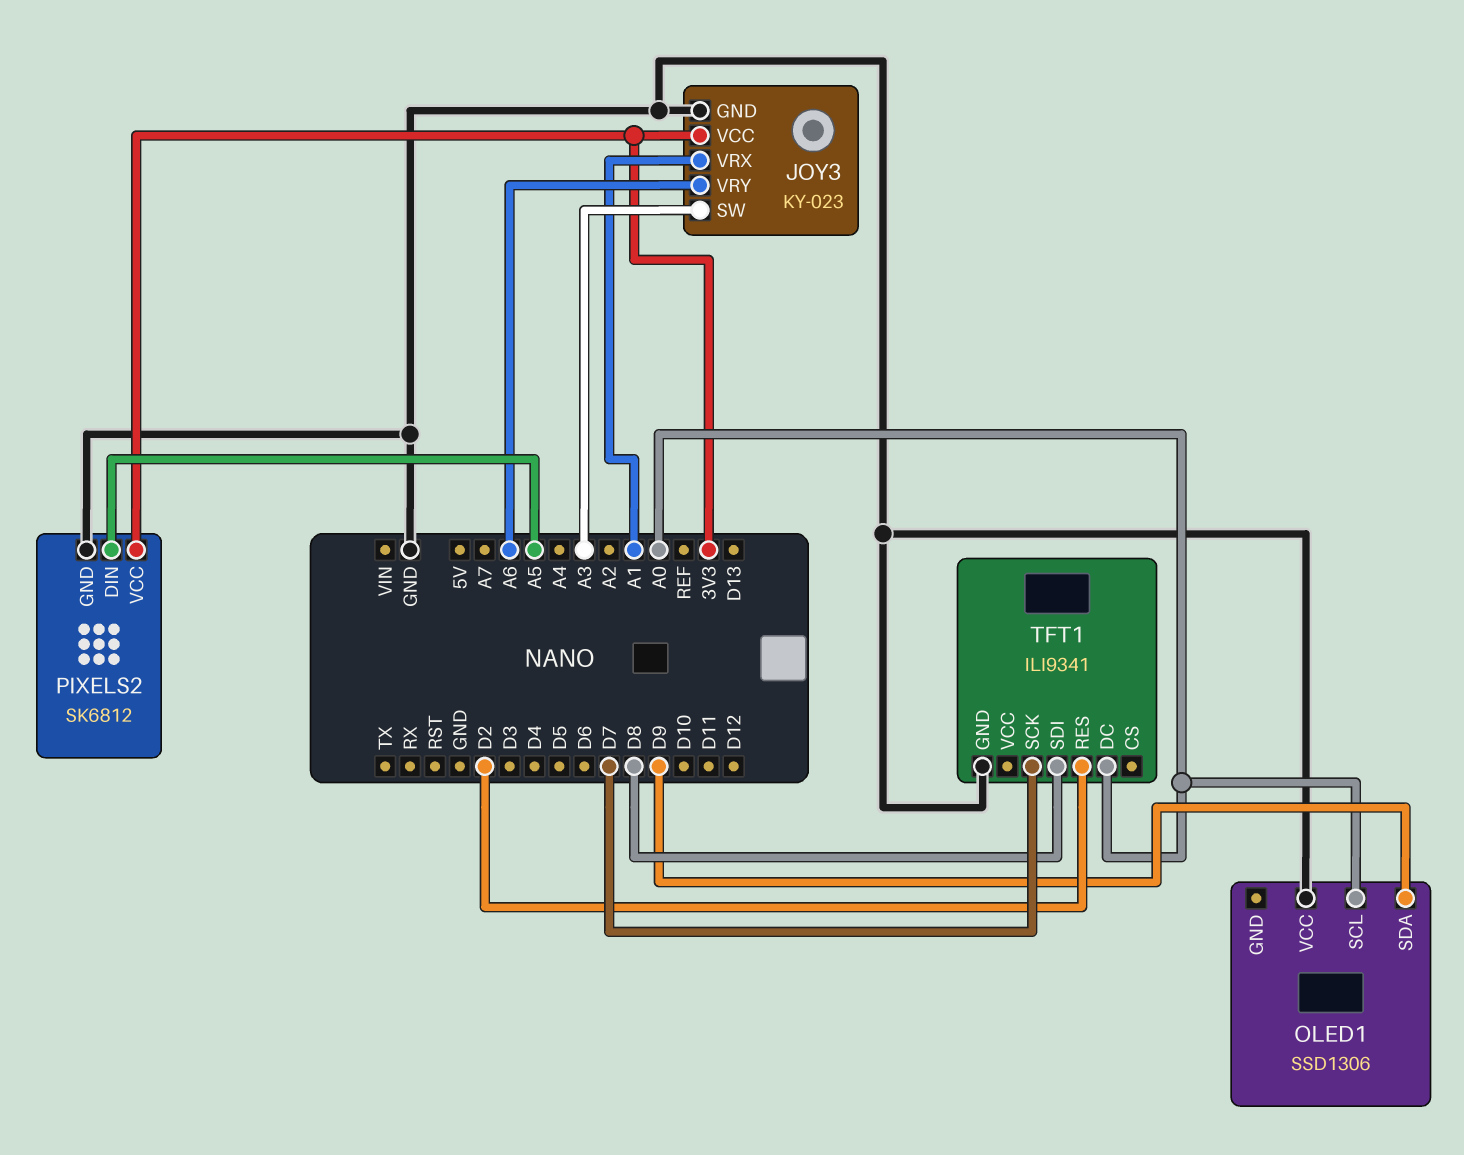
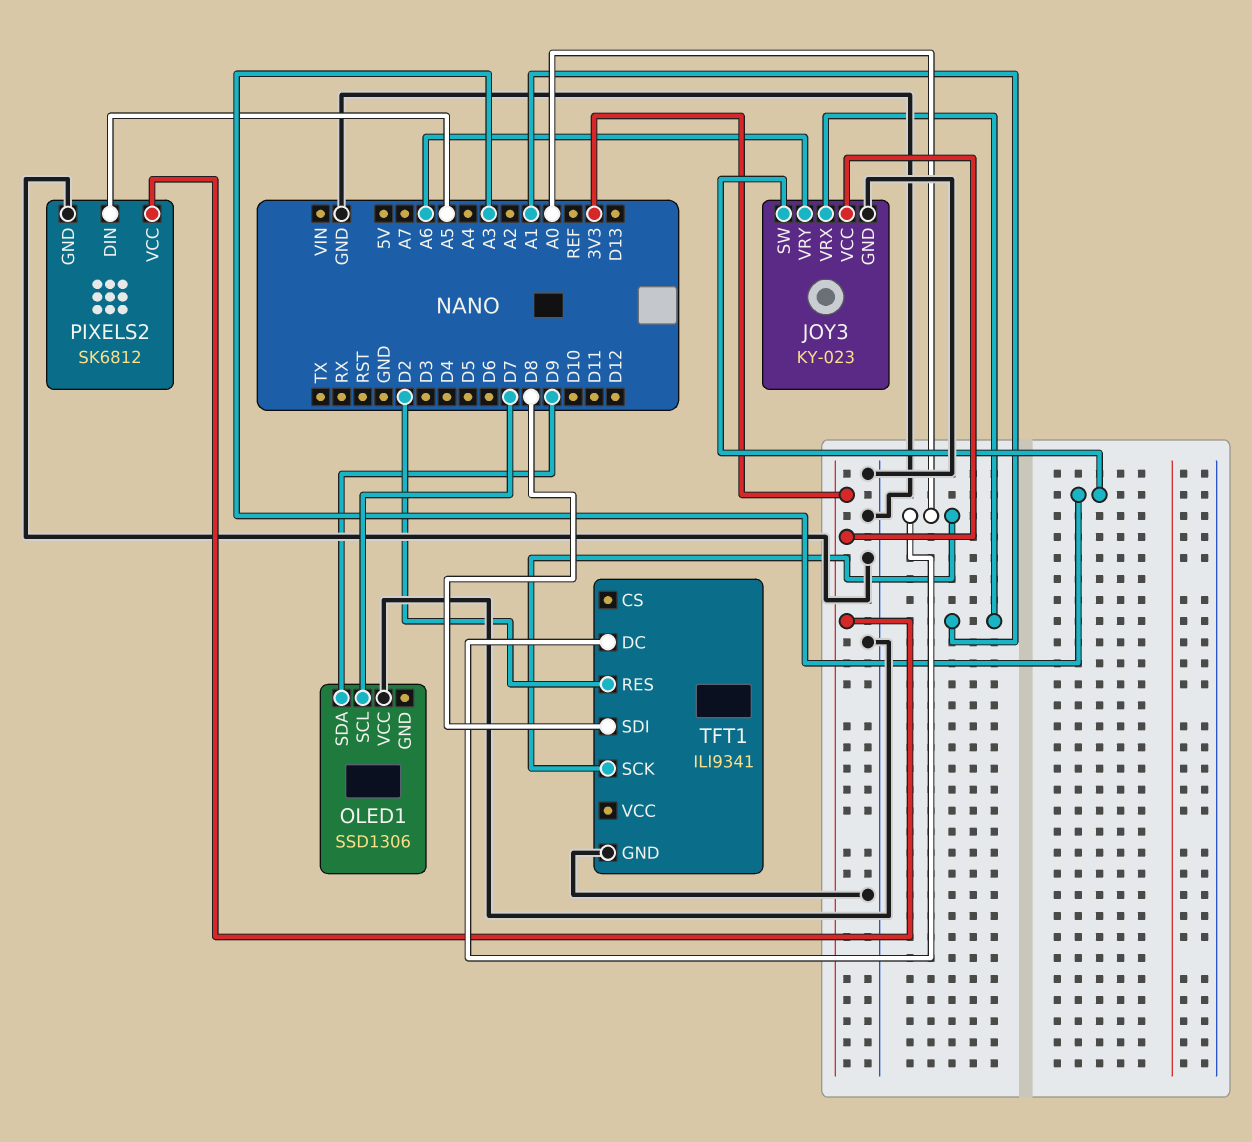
OLED1 pin SCL: A0 -> D7
TFT1 pin SCK: D7 -> A0

